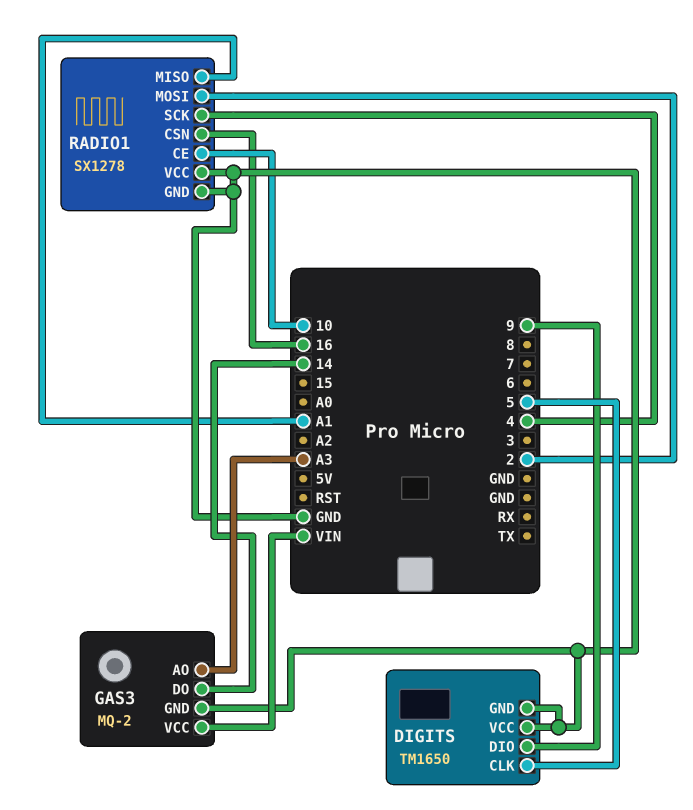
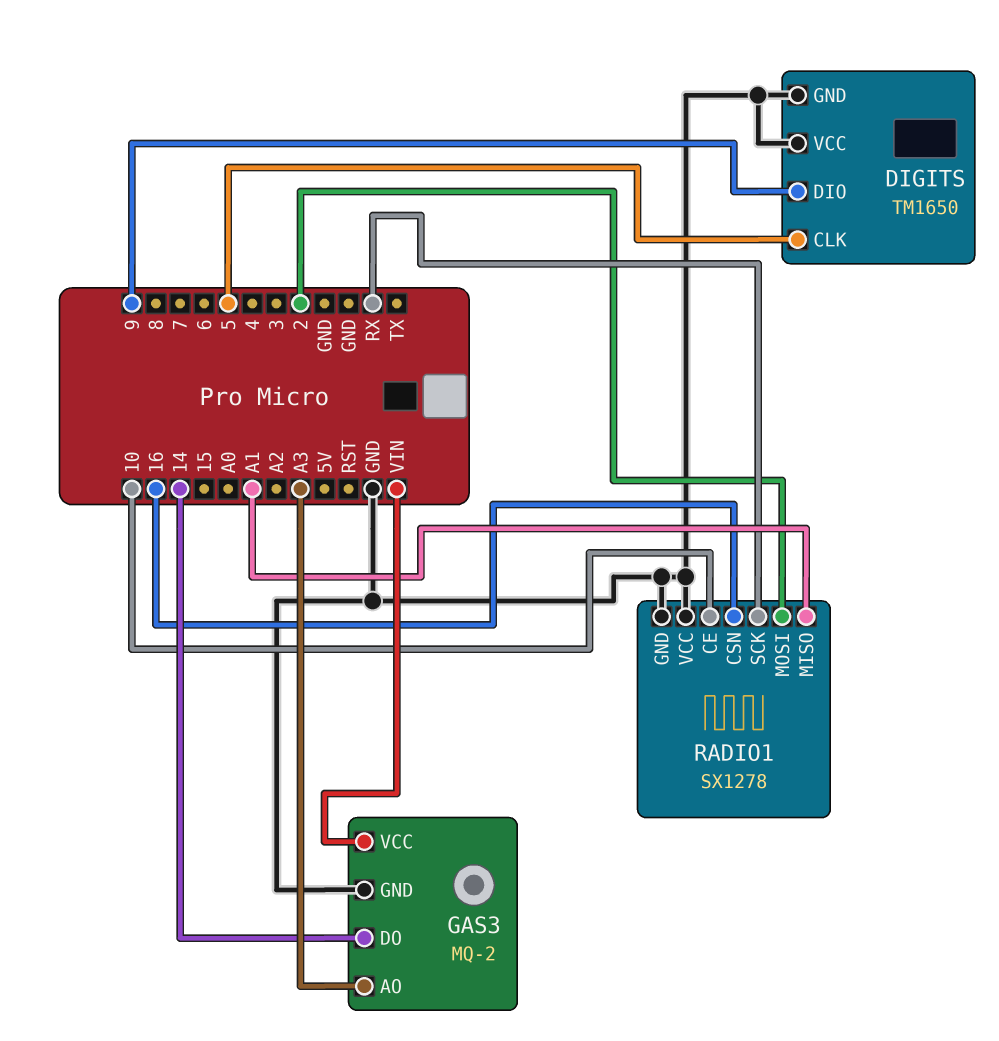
RADIO1 pin SCK: 4 -> RX

